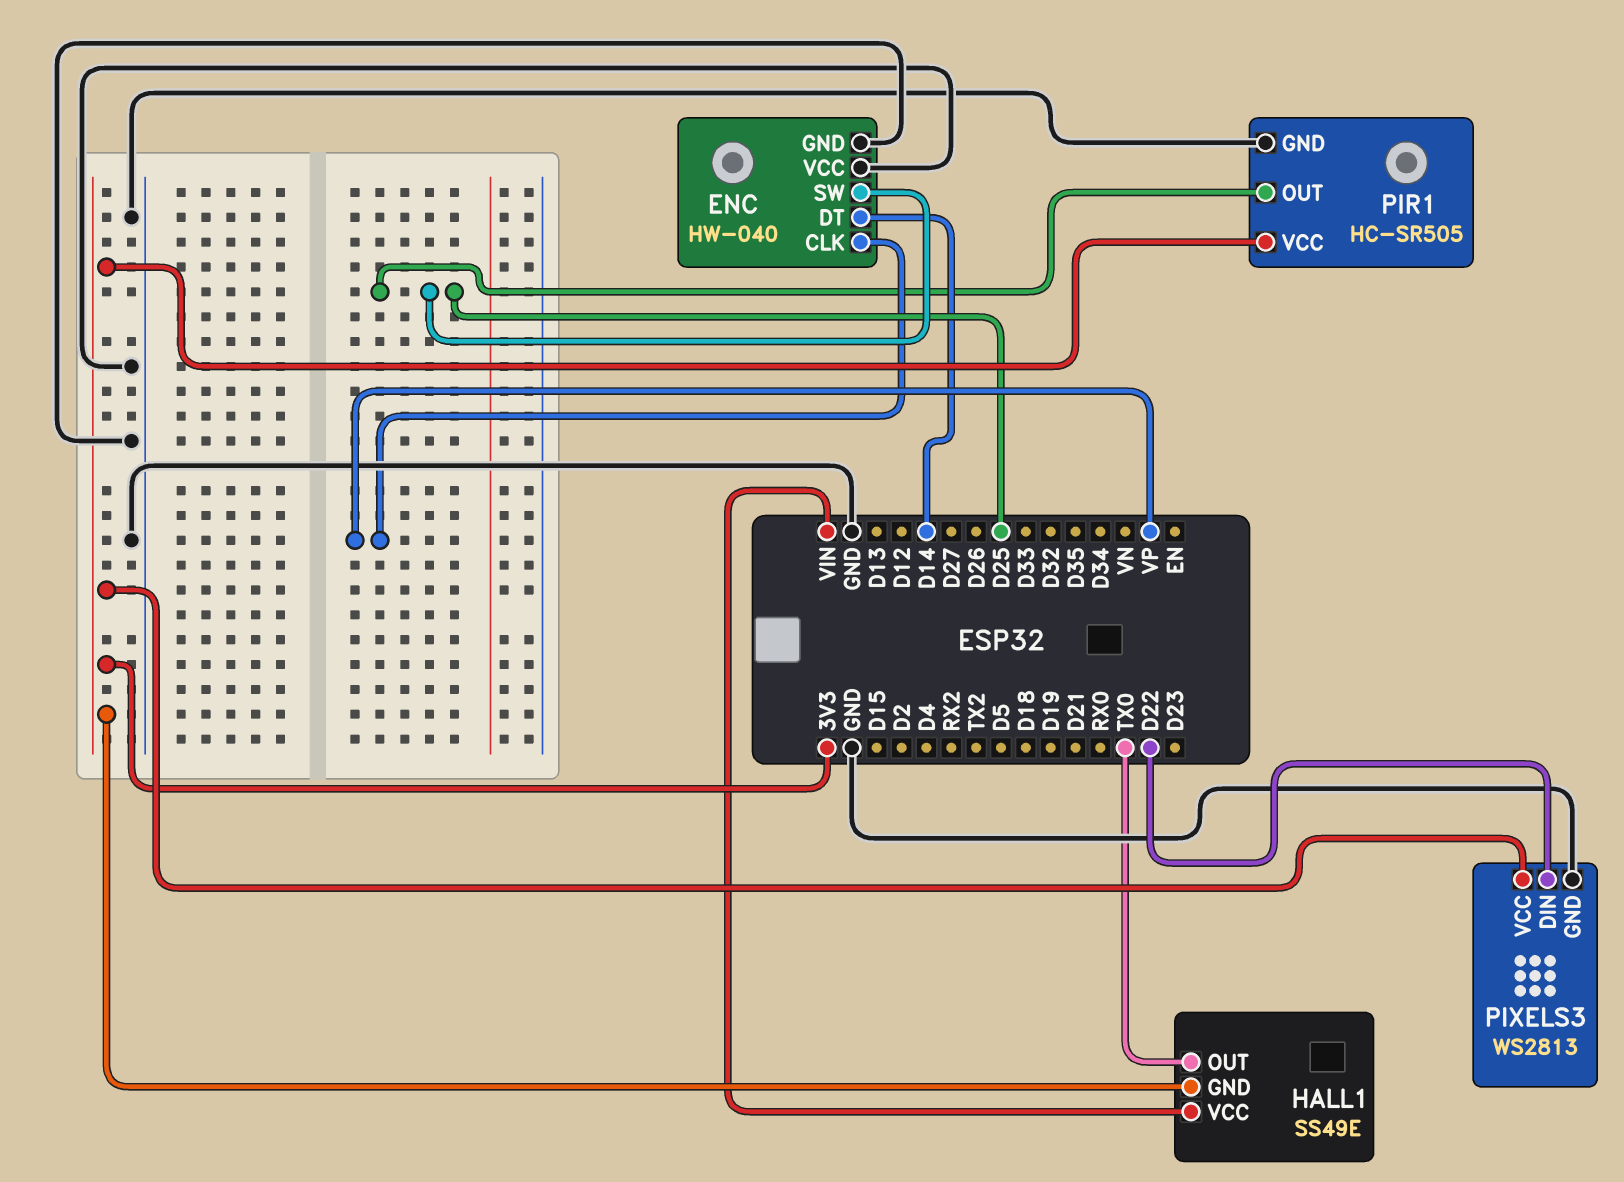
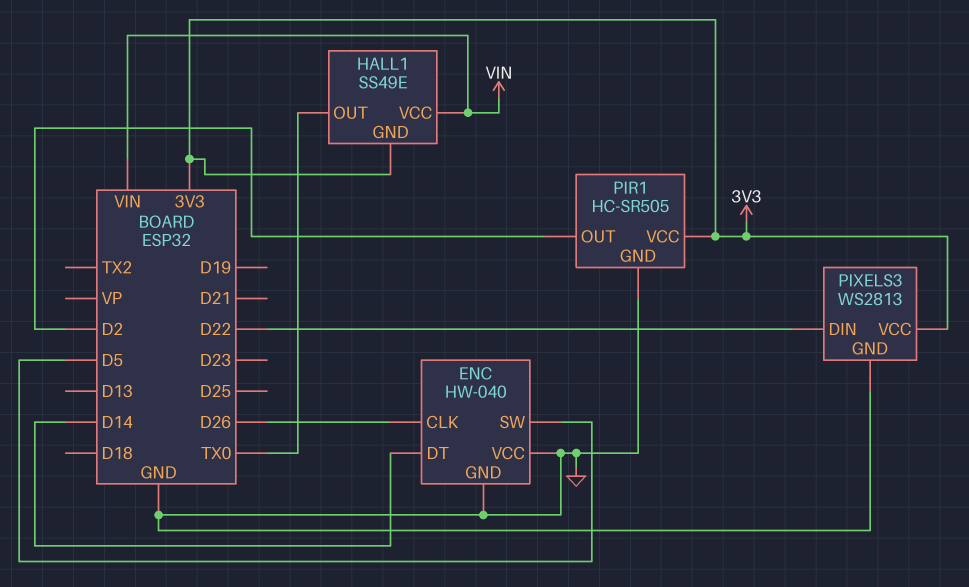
ENC pin CLK: VP -> D26
ENC pin SW: D25 -> D5
PIR1 pin OUT: D25 -> D2

